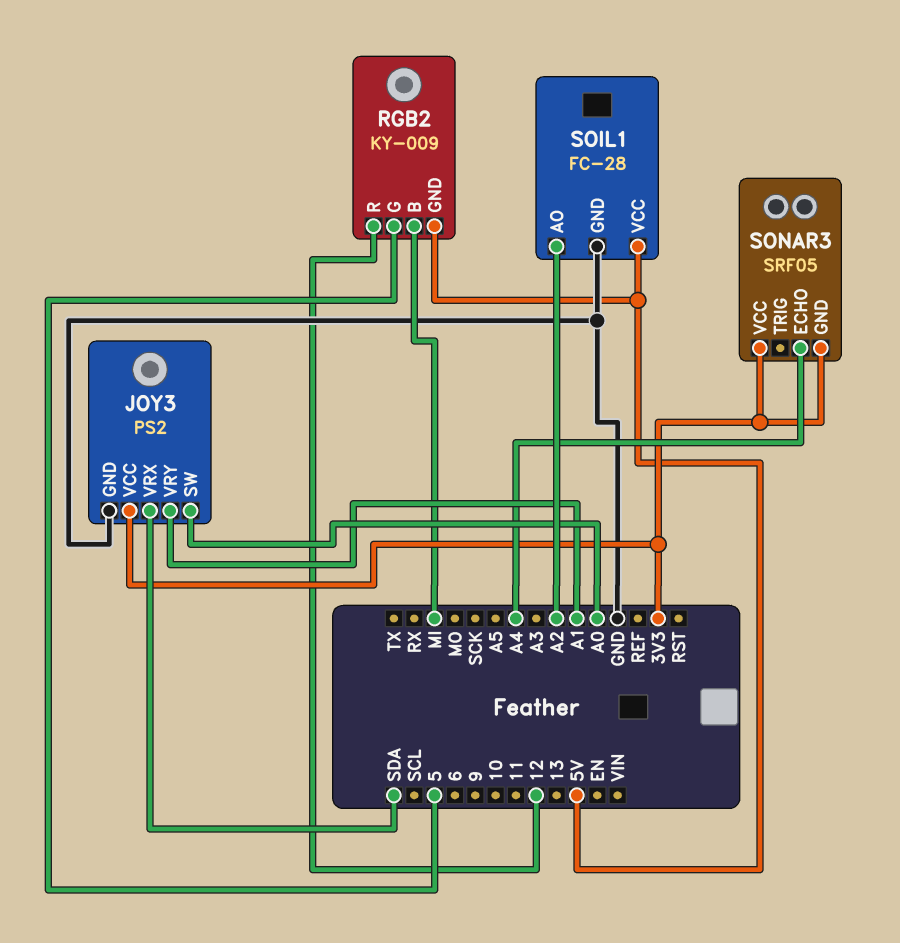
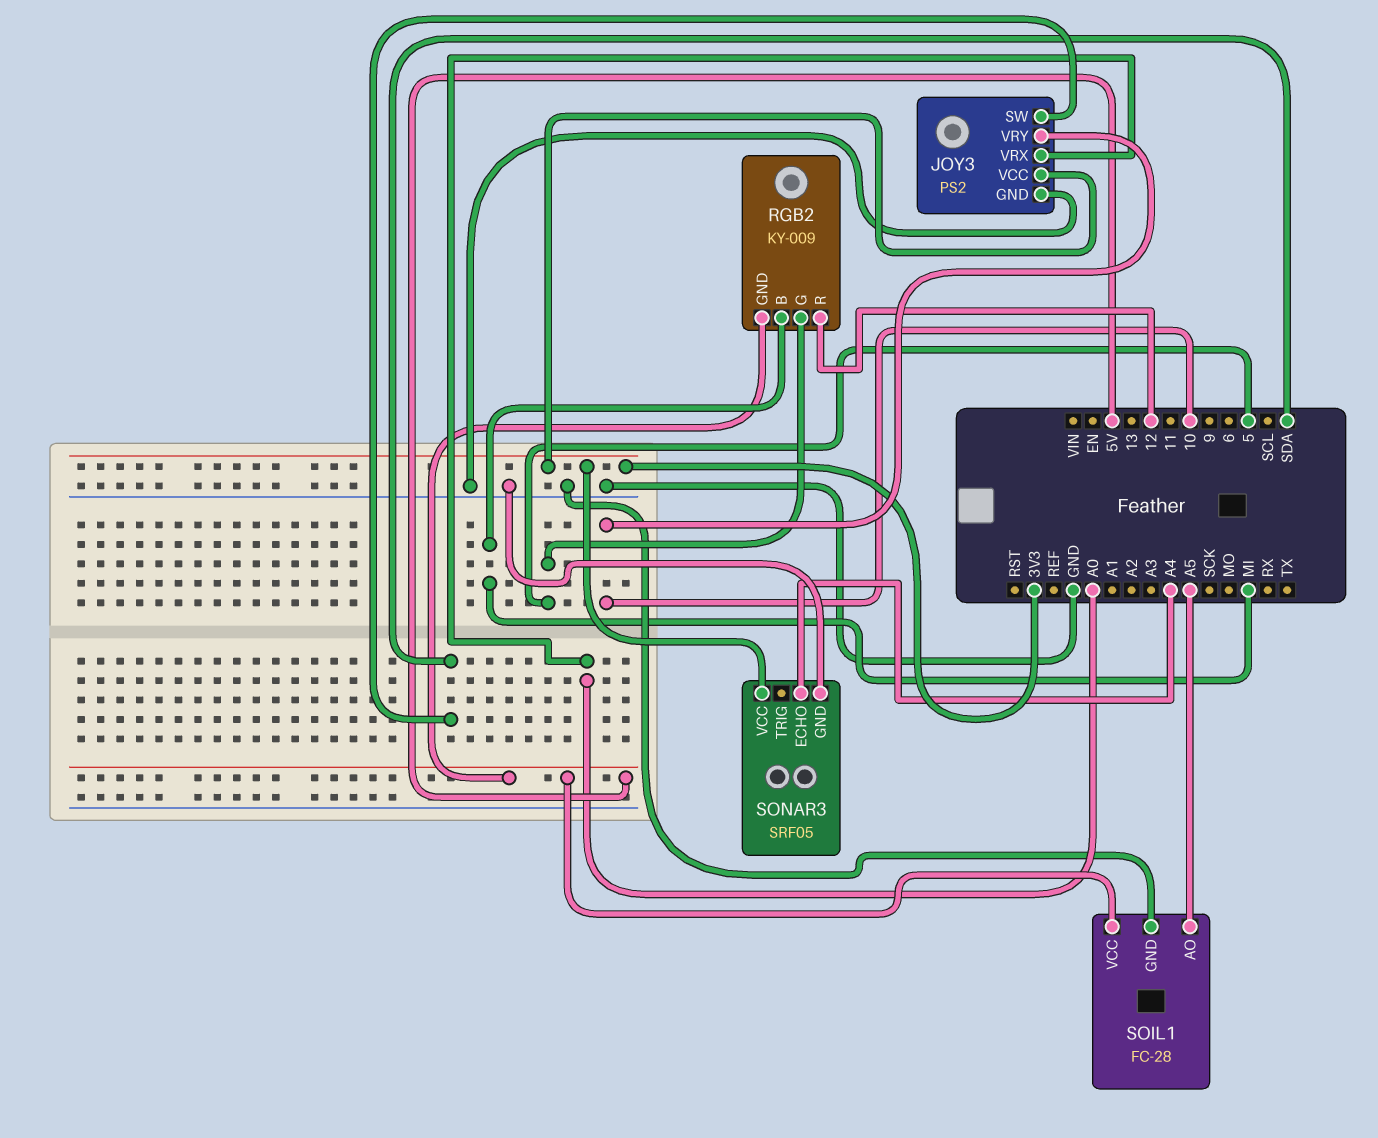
JOY3 pin SW: A0 -> SDA
JOY3 pin VRX: SDA -> A0
JOY3 pin VRY: A1 -> 10
SOIL1 pin AO: A2 -> A5
SONAR3 pin GND: 3V3 -> GND

